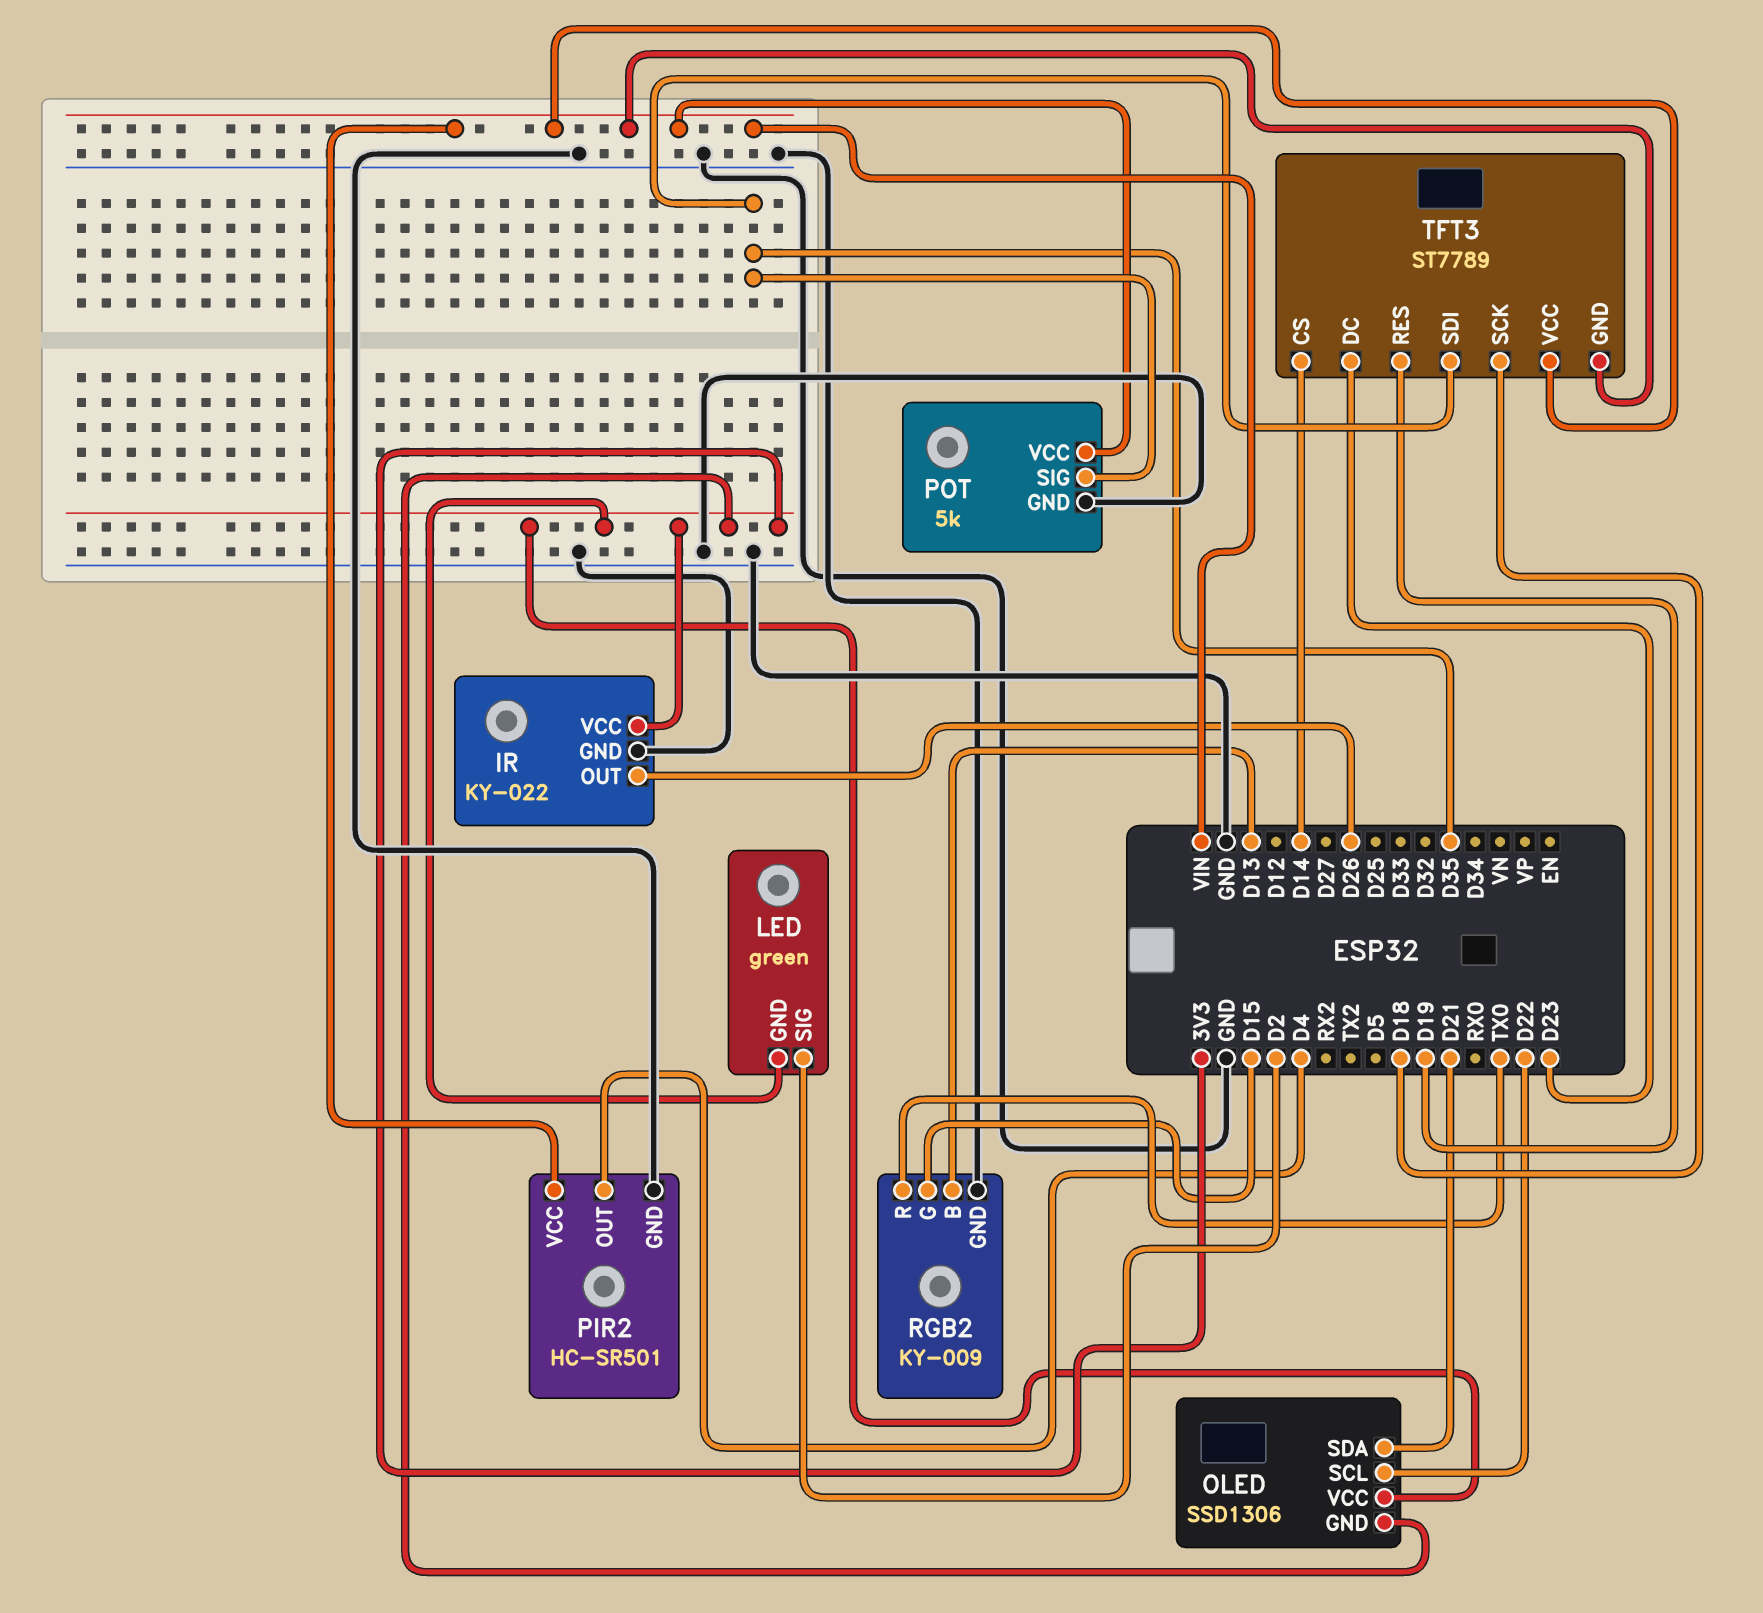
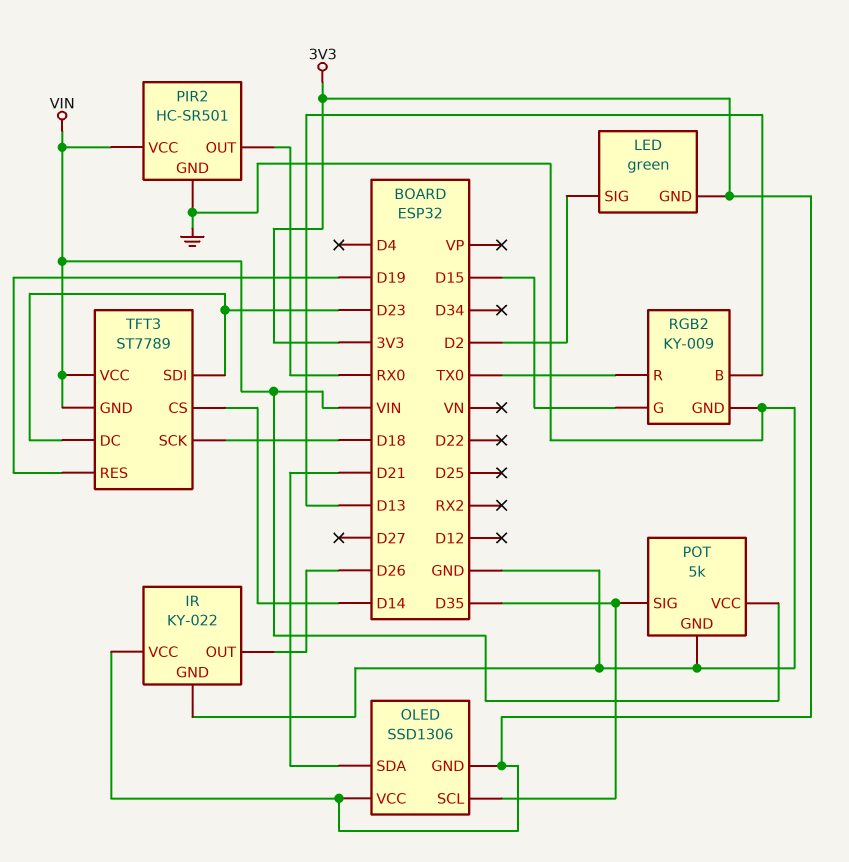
OLED pin SCL: D22 -> D35
PIR2 pin OUT: D4 -> RX0
TFT3 pin SDI: D35 -> D23

